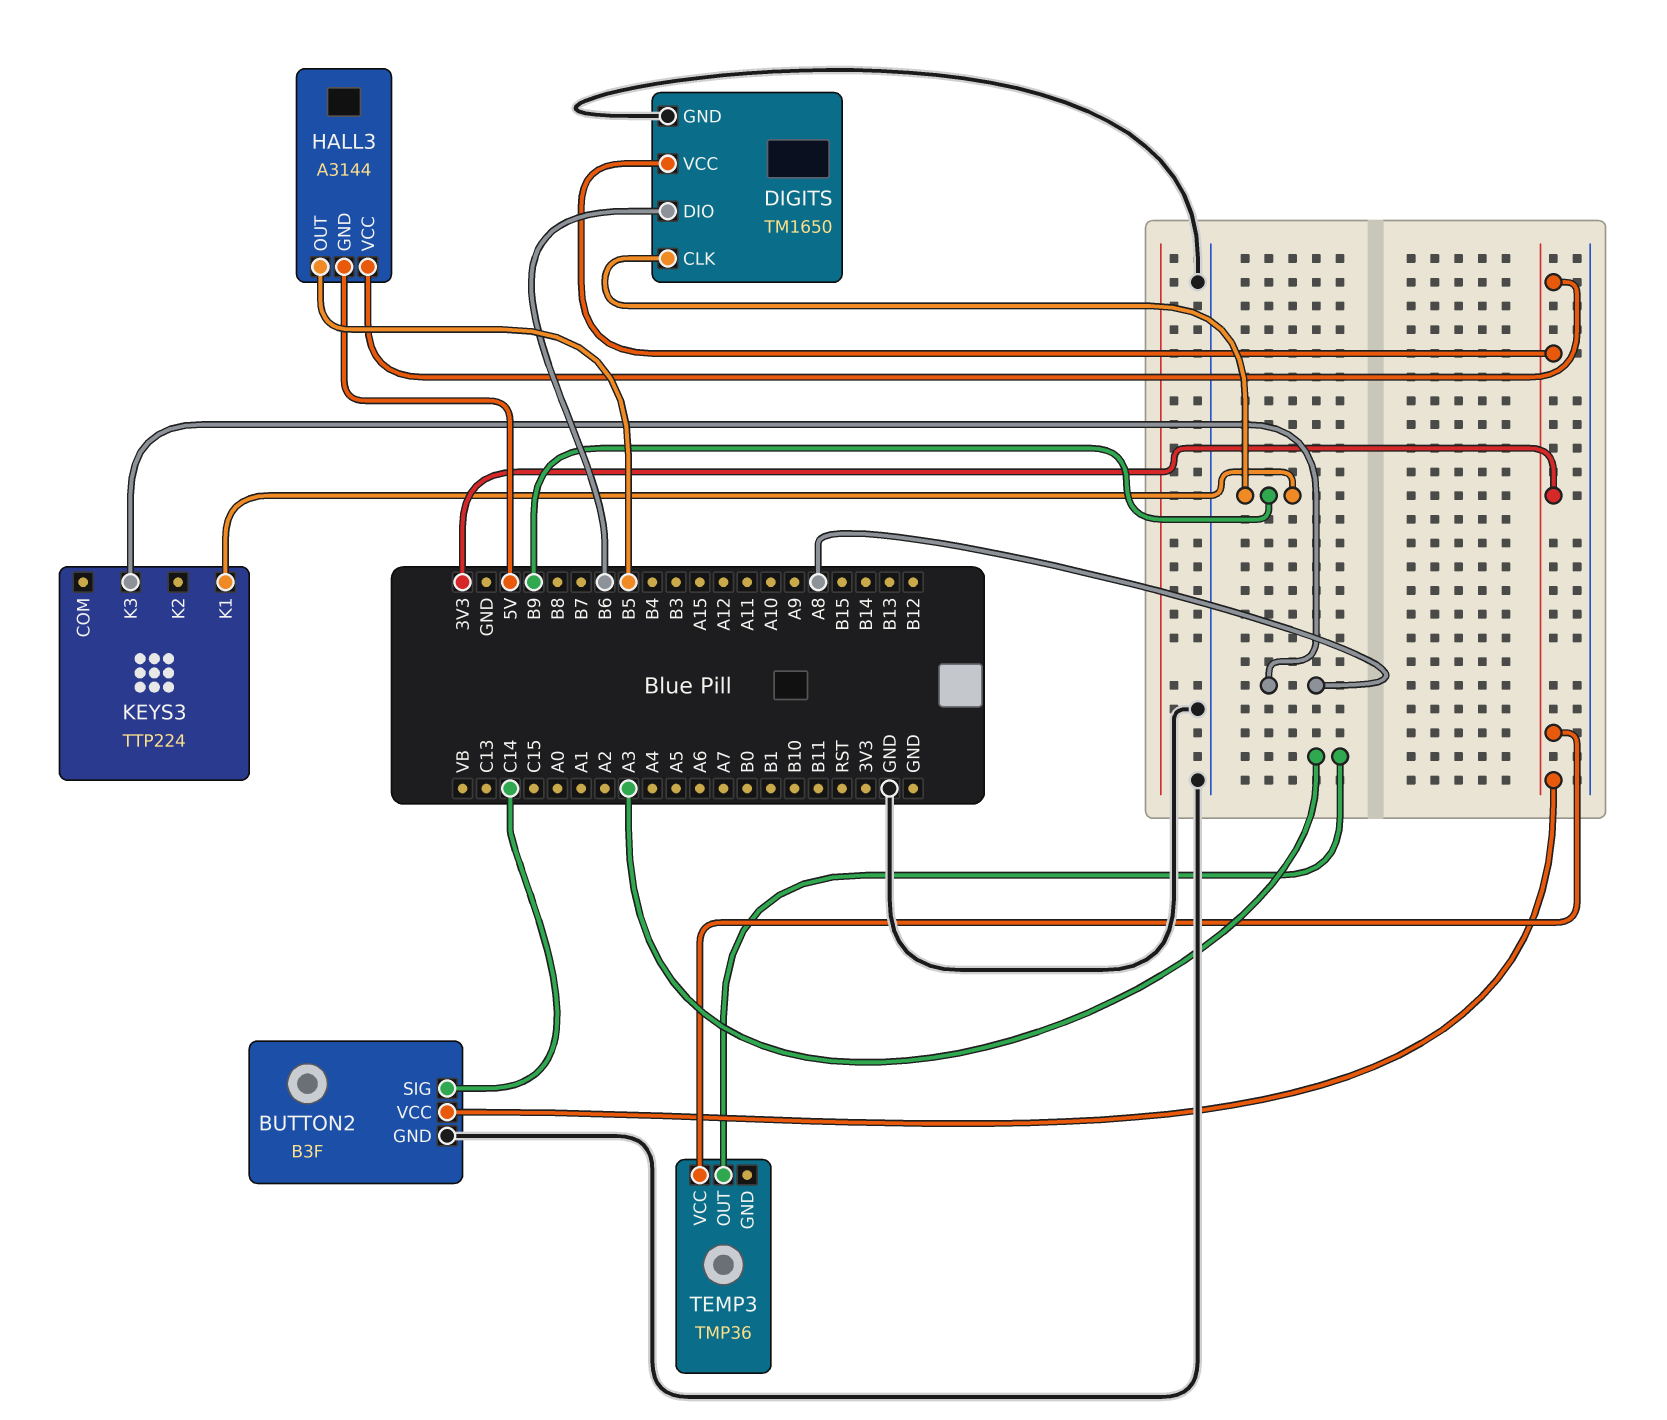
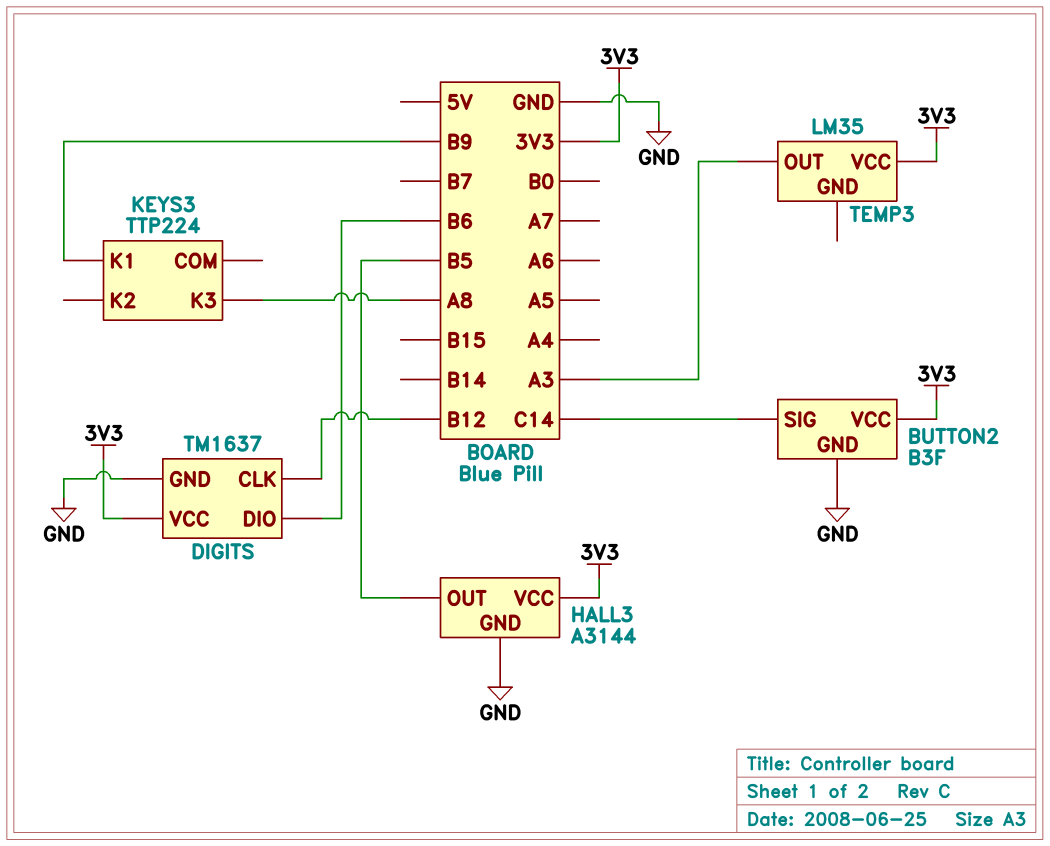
DIGITS: TM1650 -> TM1637
DIGITS pin CLK: B9 -> B12
HALL3 pin GND: 5V -> GND
TEMP3: TMP36 -> LM35

